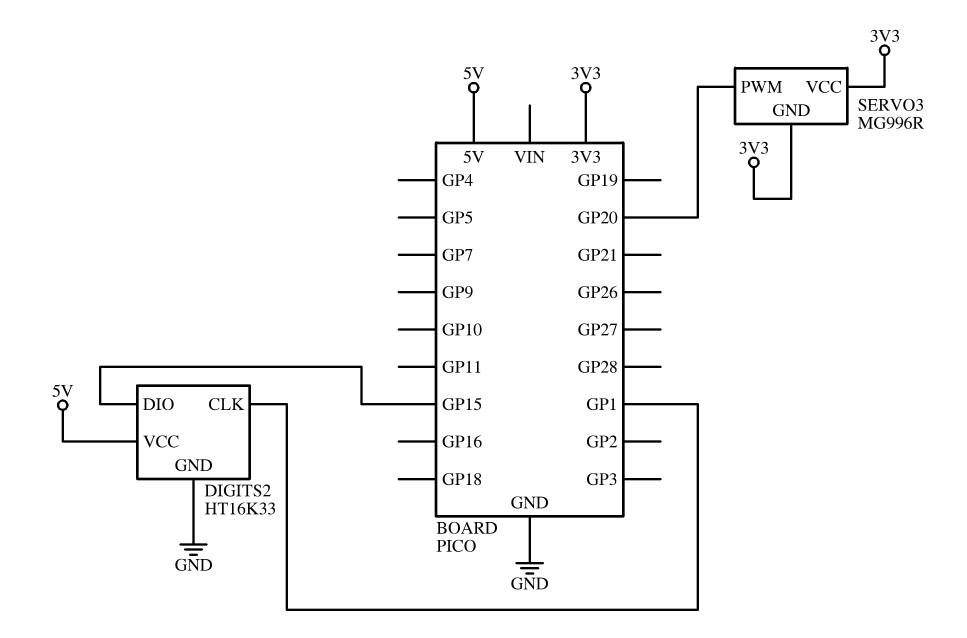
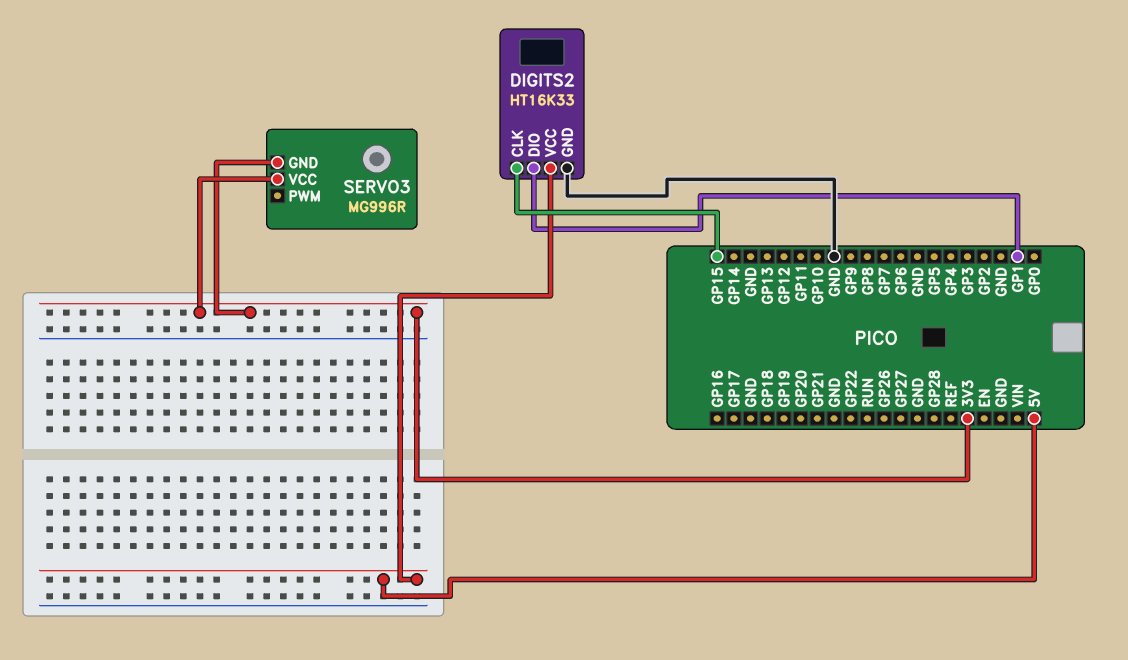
DIGITS2 pin CLK: GP1 -> GP15
DIGITS2 pin DIO: GP15 -> GP1
SERVO3 pin PWM: GP20 -> none

